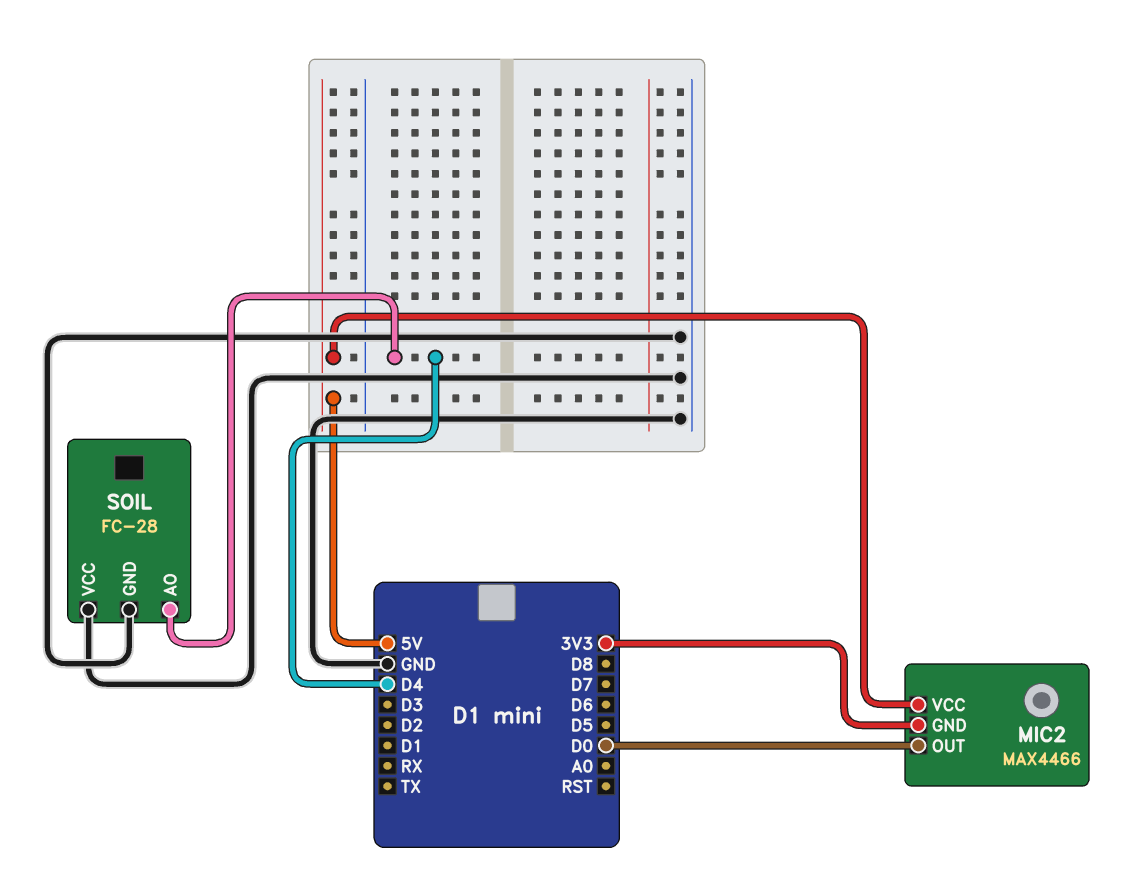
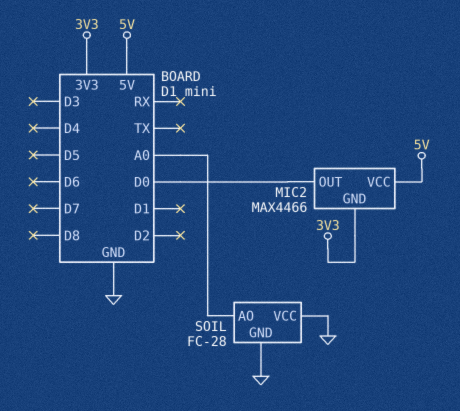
SOIL pin AO: D4 -> A0

